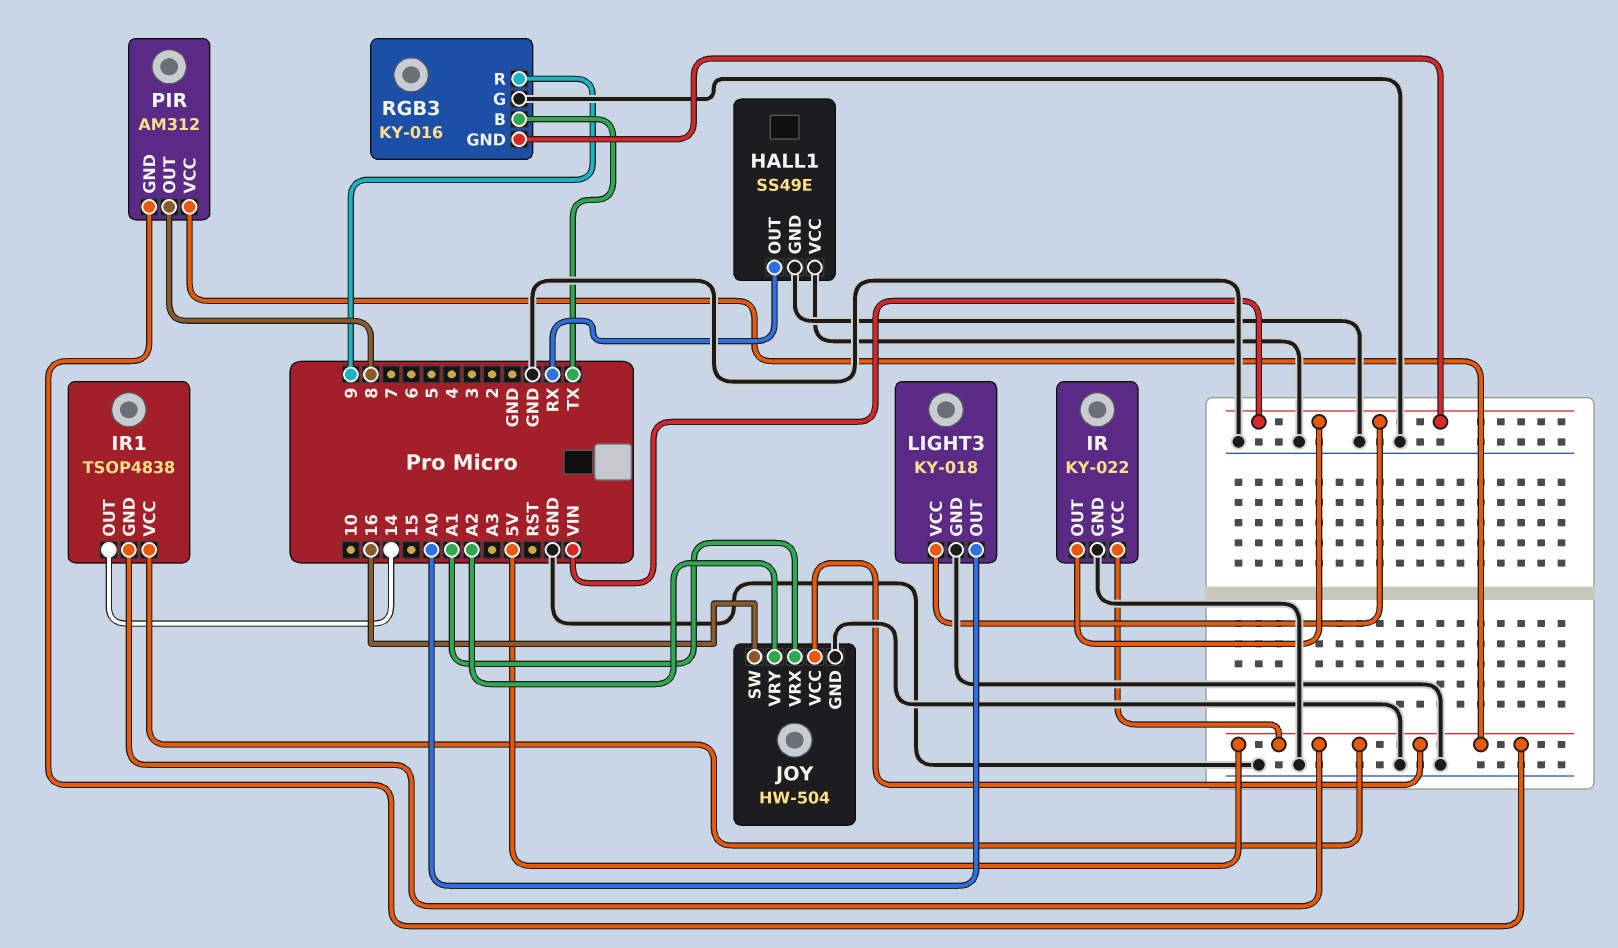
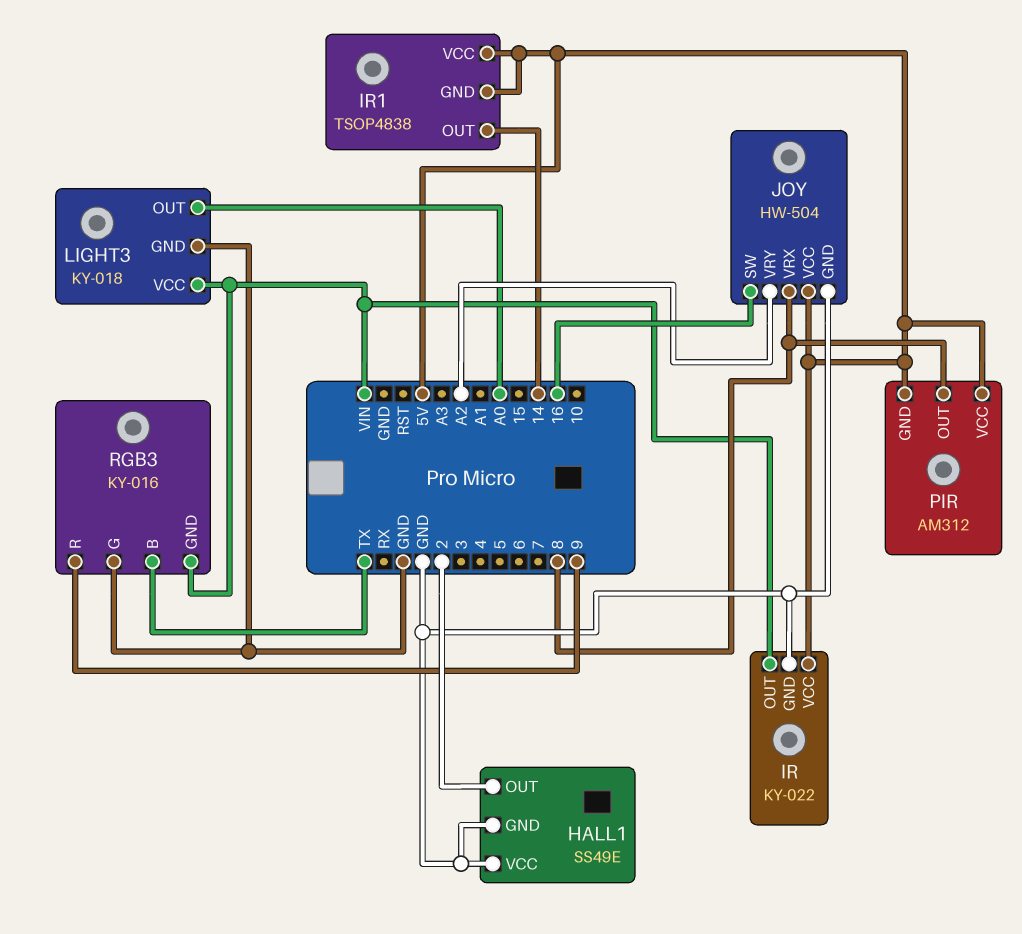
HALL1 pin OUT: RX -> 2
JOY pin VRX: A1 -> 8

